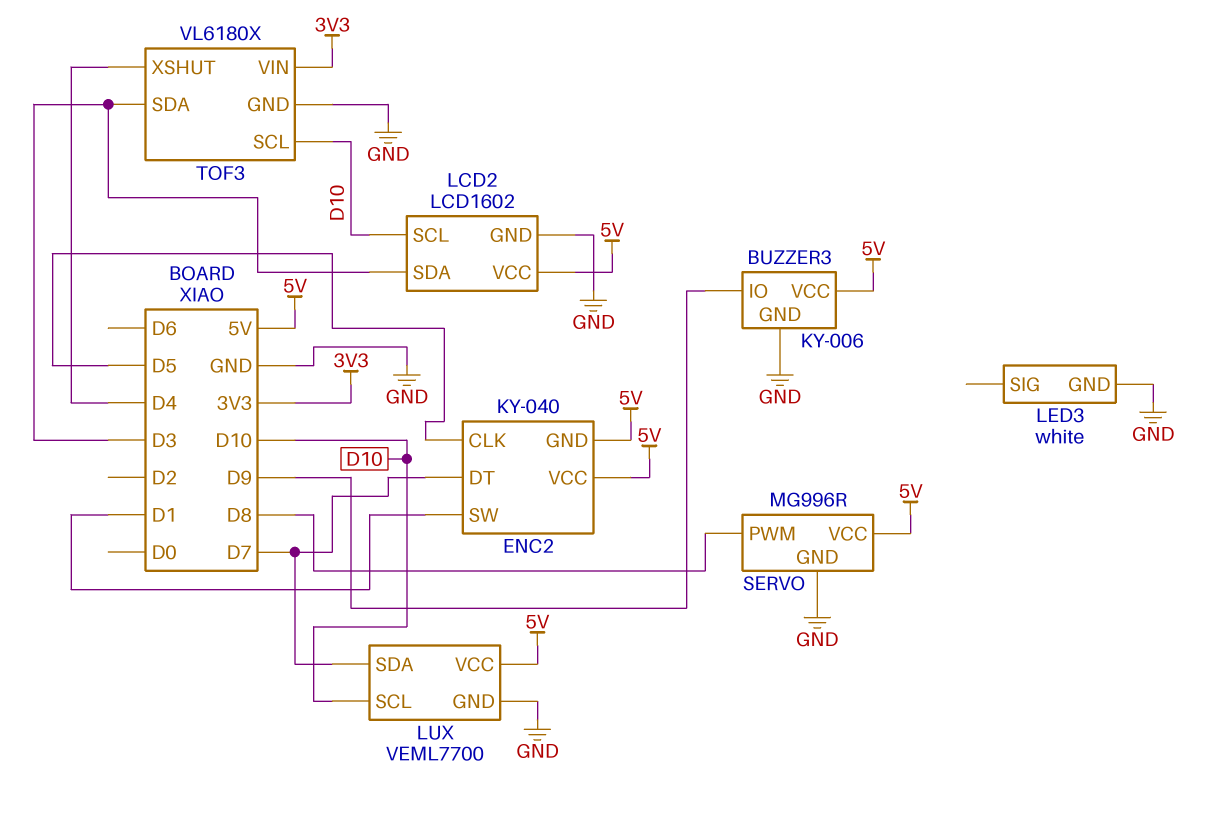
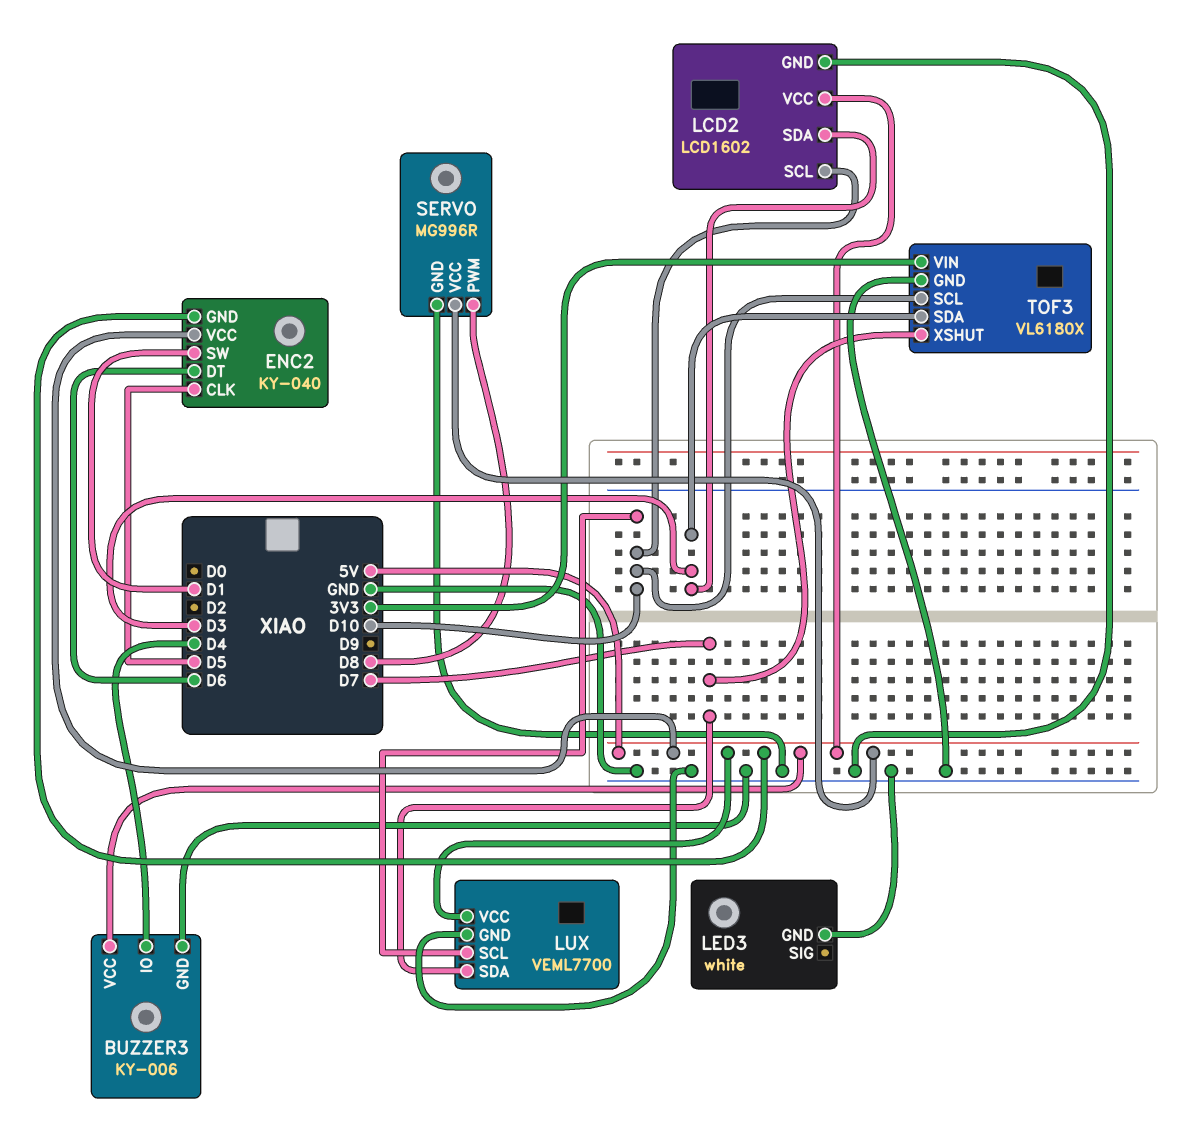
BUZZER3 pin IO: D9 -> D4
ENC2 pin DT: D7 -> D6
TOF3 pin XSHUT: D4 -> D7

